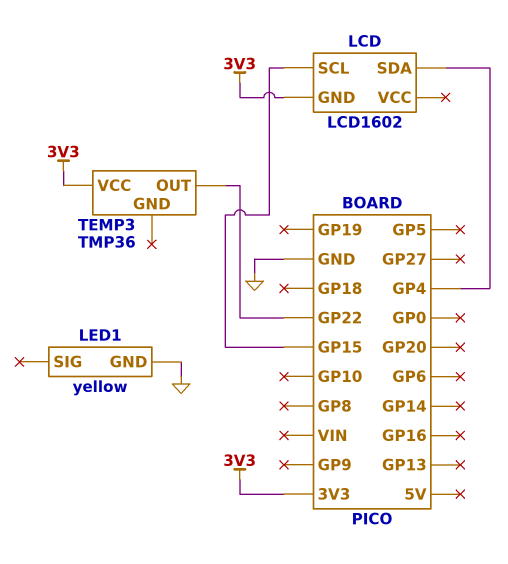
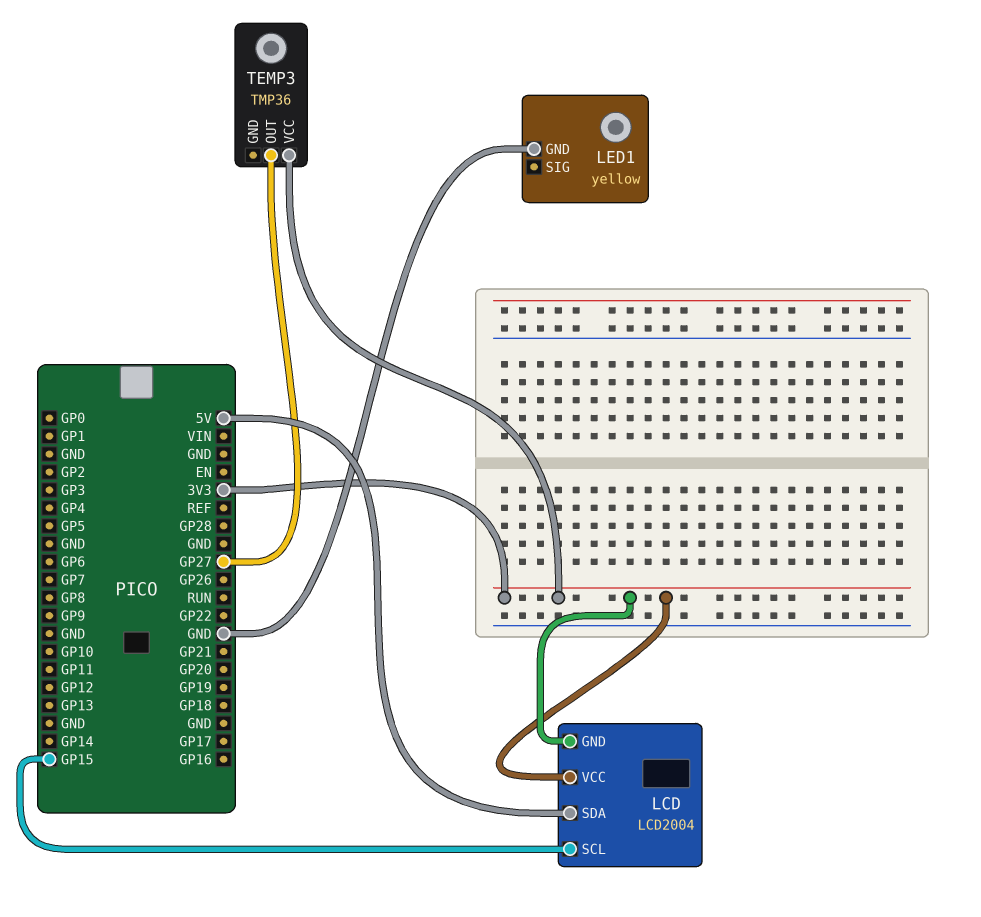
LCD: LCD1602 -> LCD2004
LCD pin SDA: GP4 -> 5V
LCD pin VCC: none -> 3V3
TEMP3 pin OUT: GP22 -> GP27

